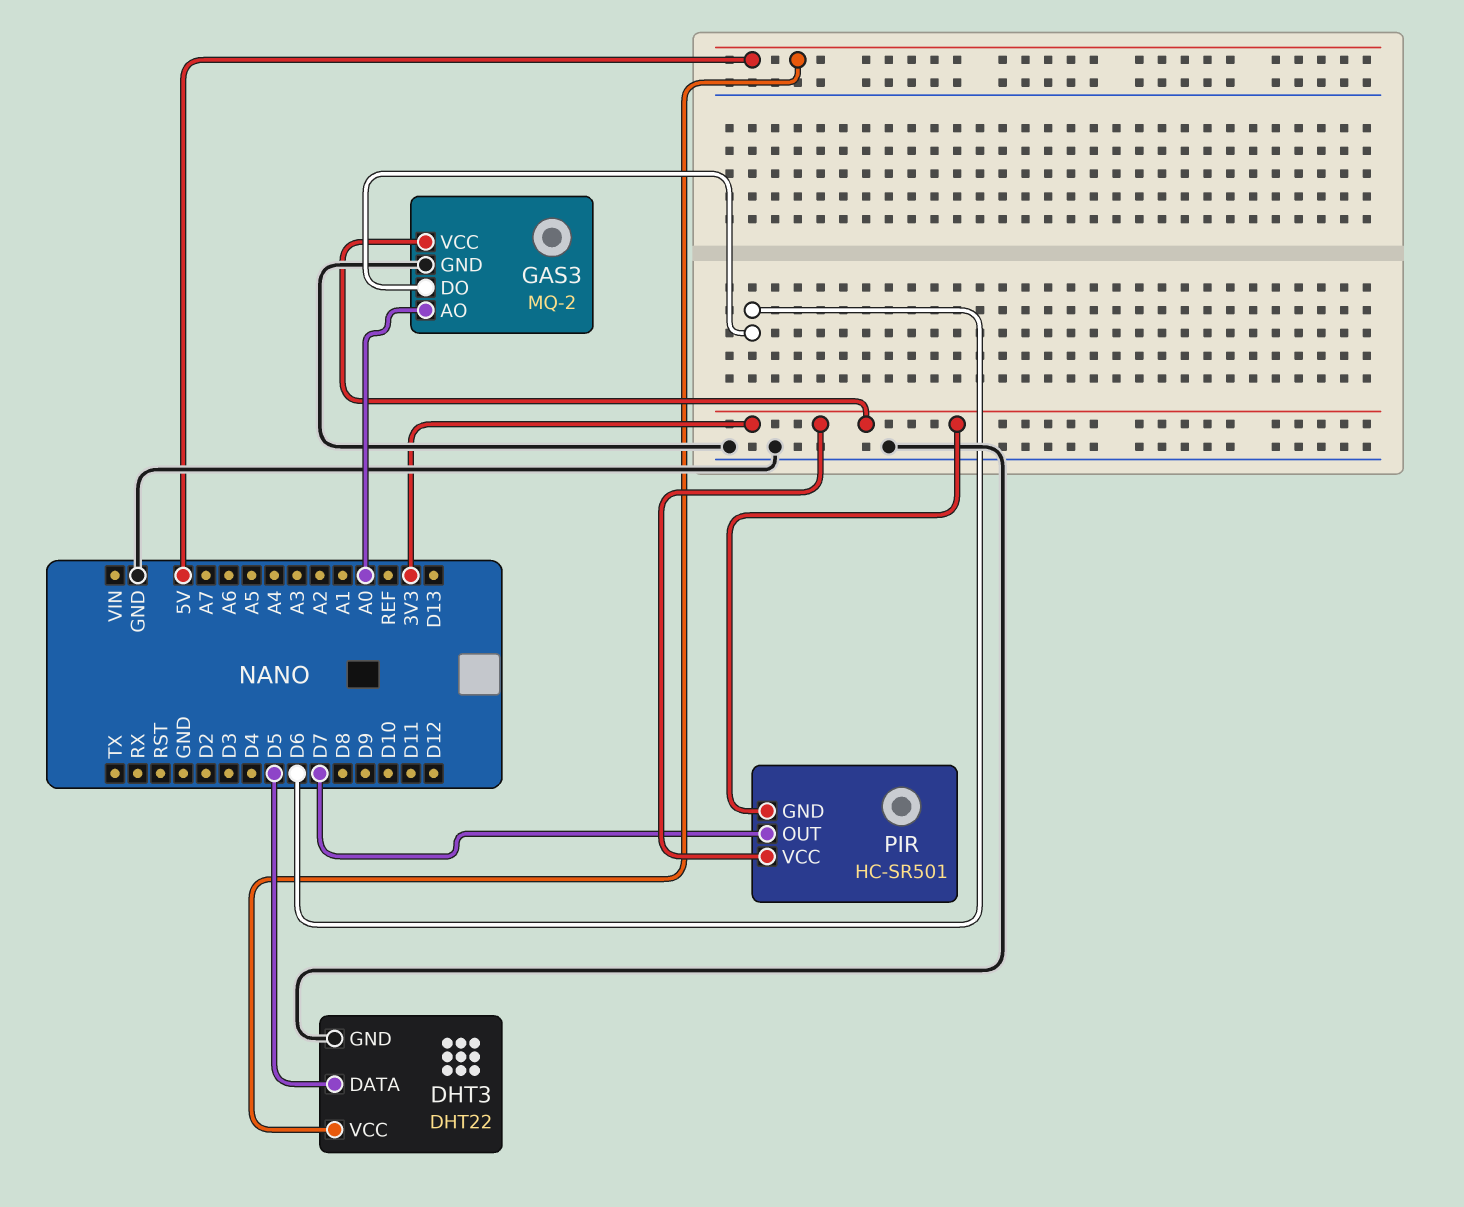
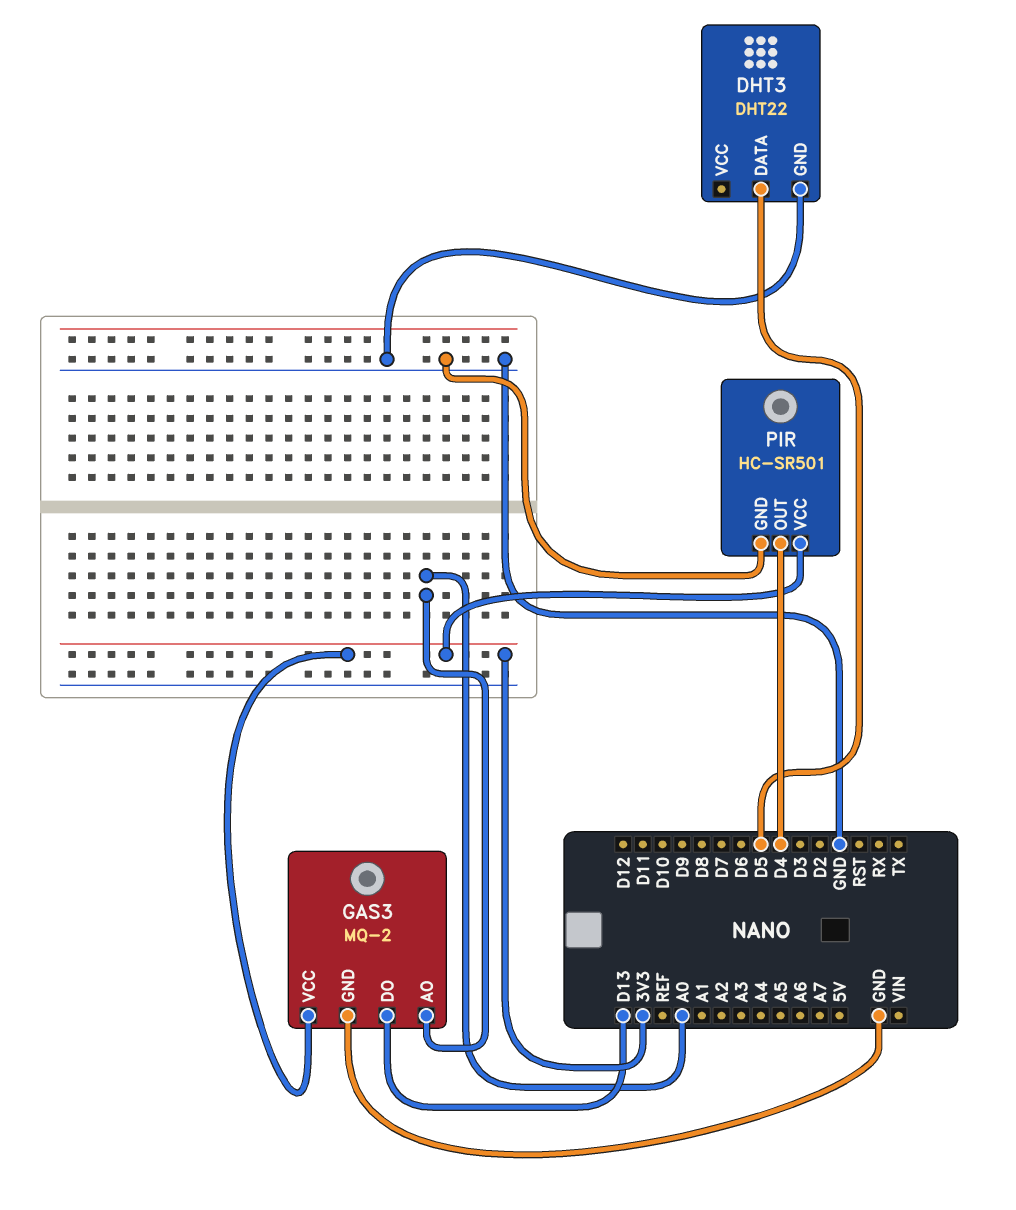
DHT3 pin VCC: 5V -> none
GAS3 pin DO: D6 -> D13
PIR pin GND: 3V3 -> GND
PIR pin OUT: D7 -> D4

